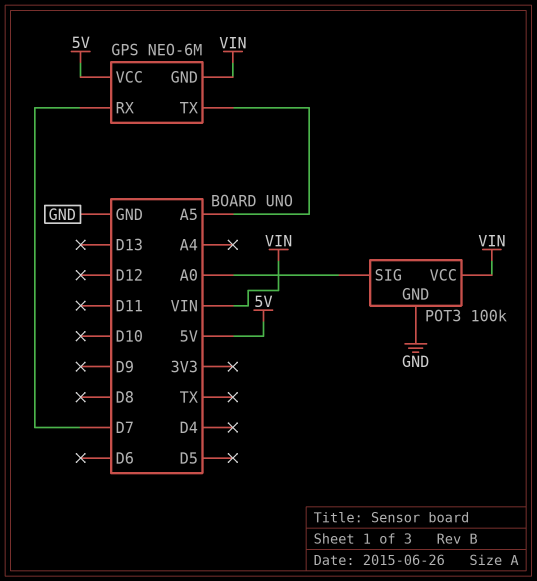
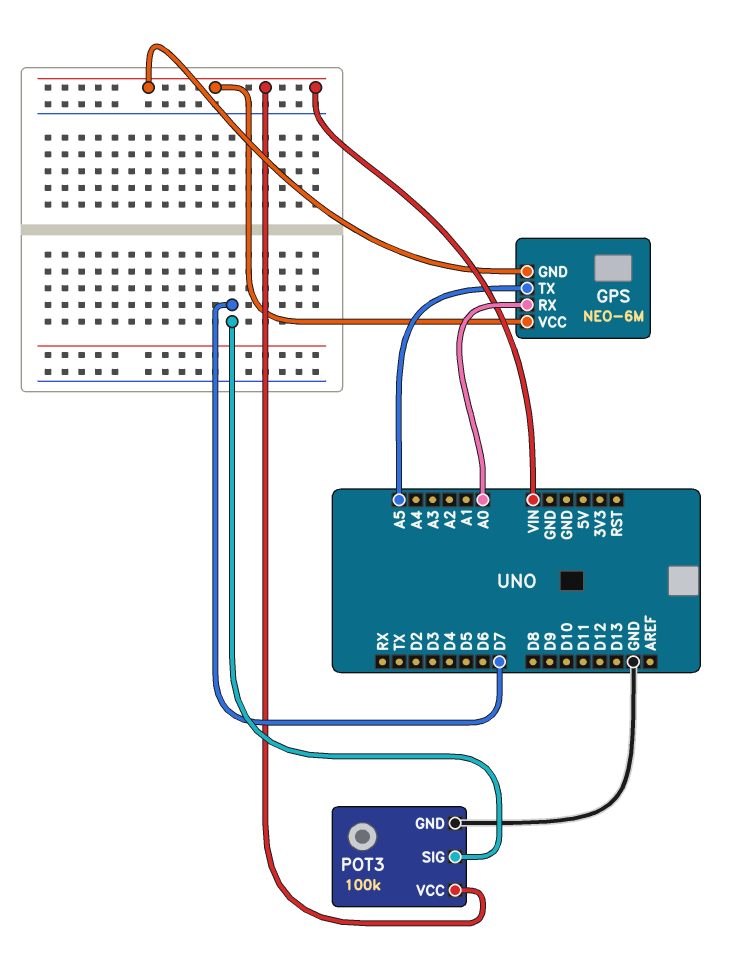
GPS pin RX: D7 -> A0
GPS pin VCC: 5V -> VIN
POT3 pin SIG: A0 -> D7

